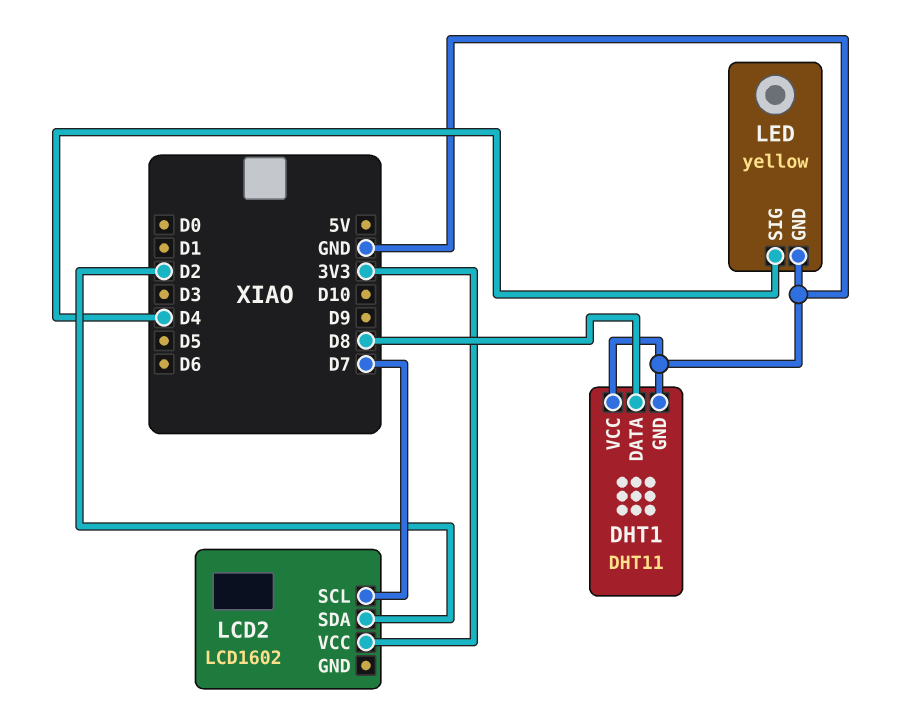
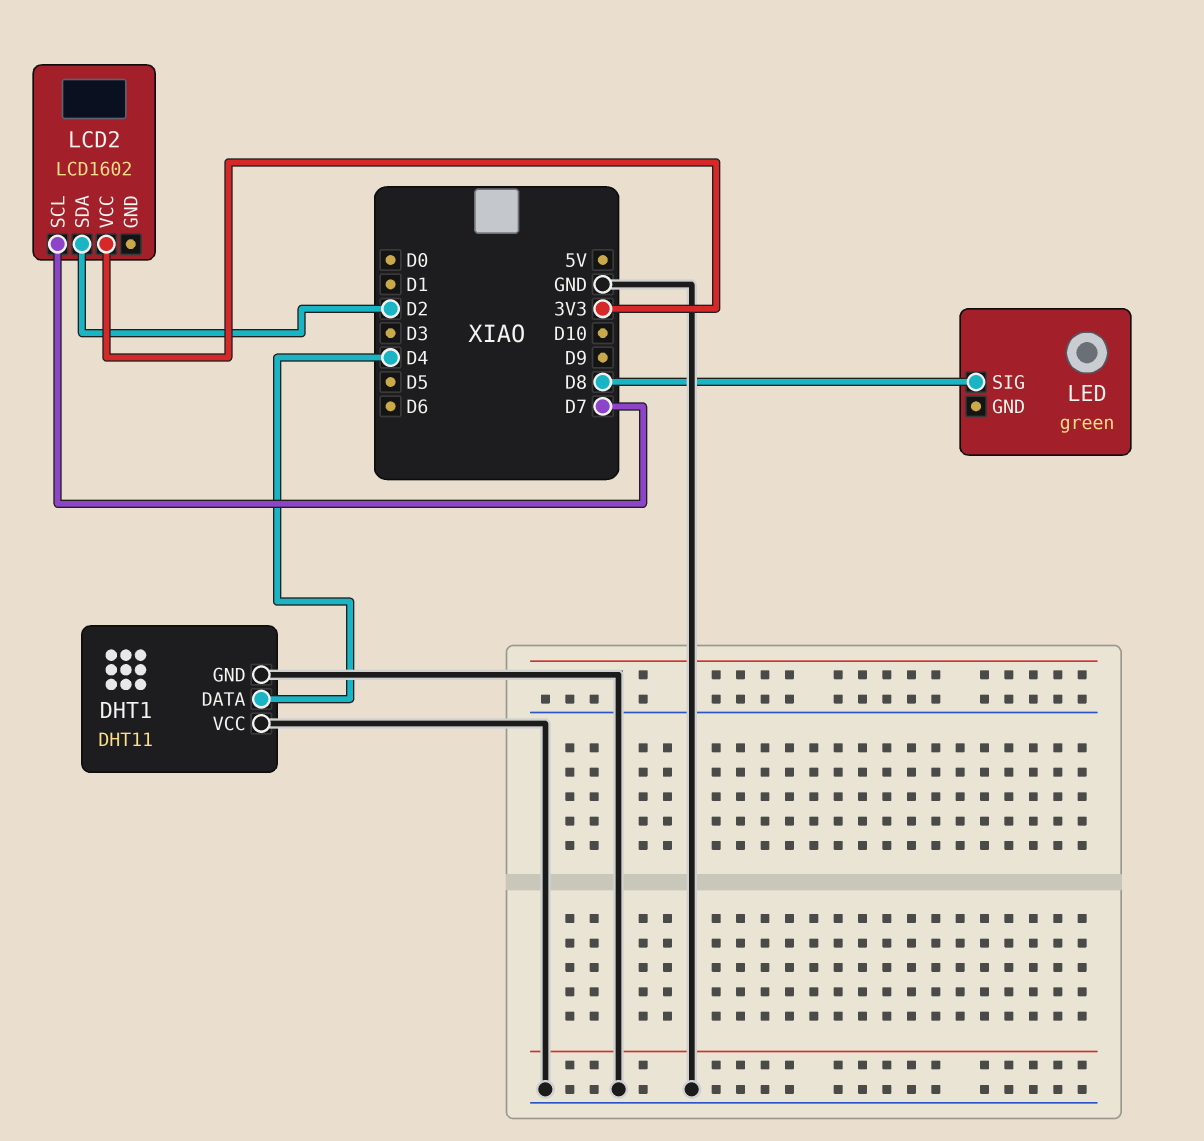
DHT1 pin DATA: D8 -> D4
LED: yellow -> green
LED pin GND: GND -> none
LED pin SIG: D4 -> D8

